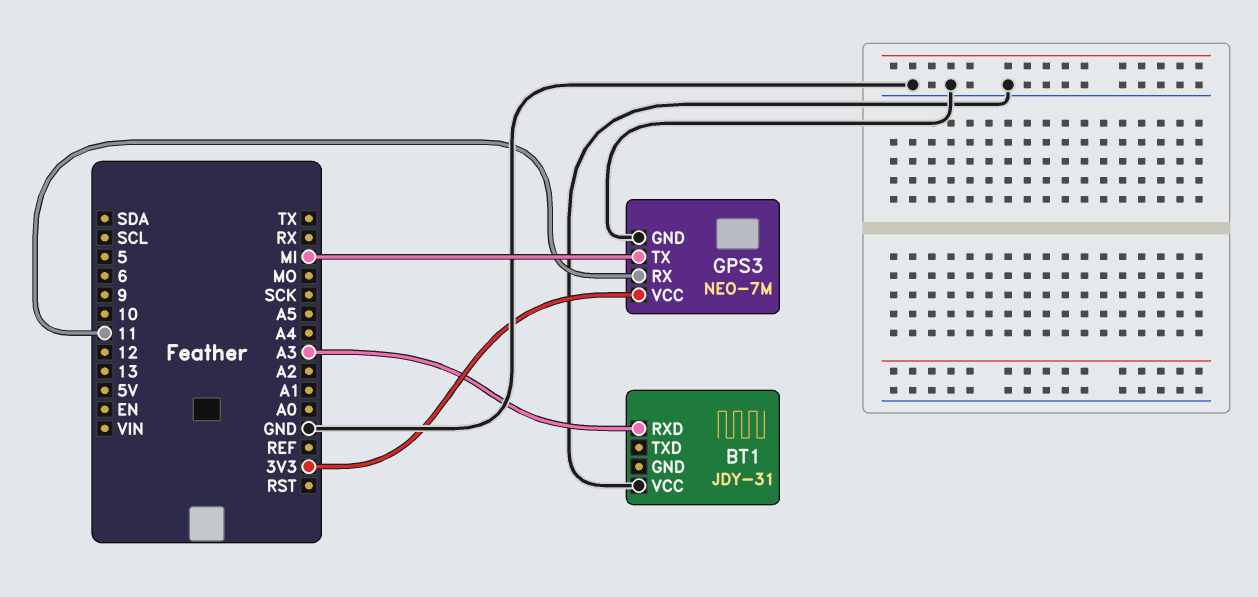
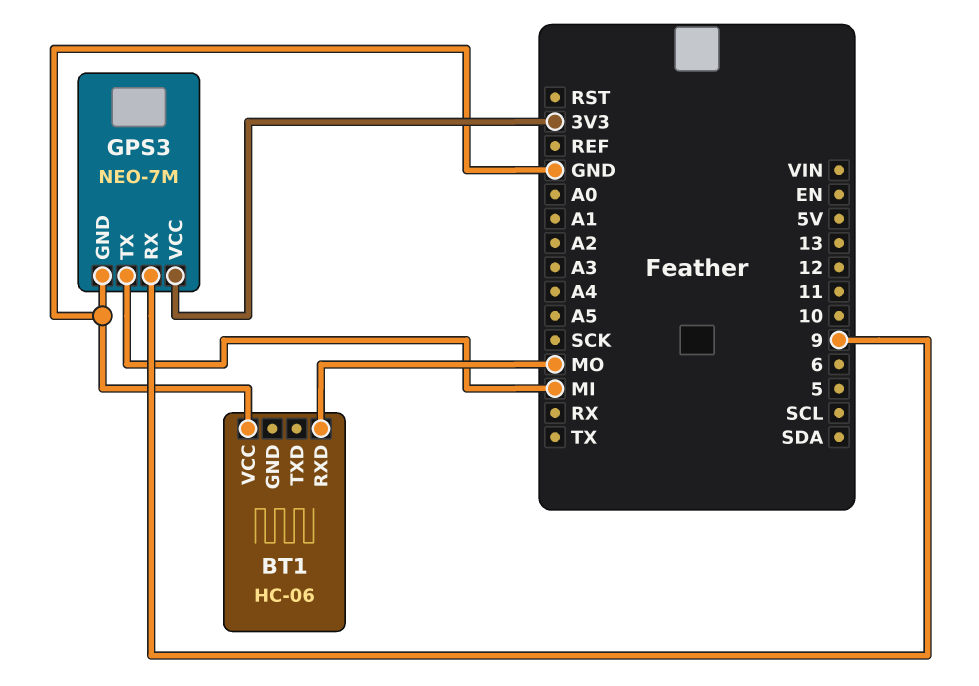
BT1: JDY-31 -> HC-06
BT1 pin RXD: A3 -> MO
GPS3 pin RX: 11 -> 9

